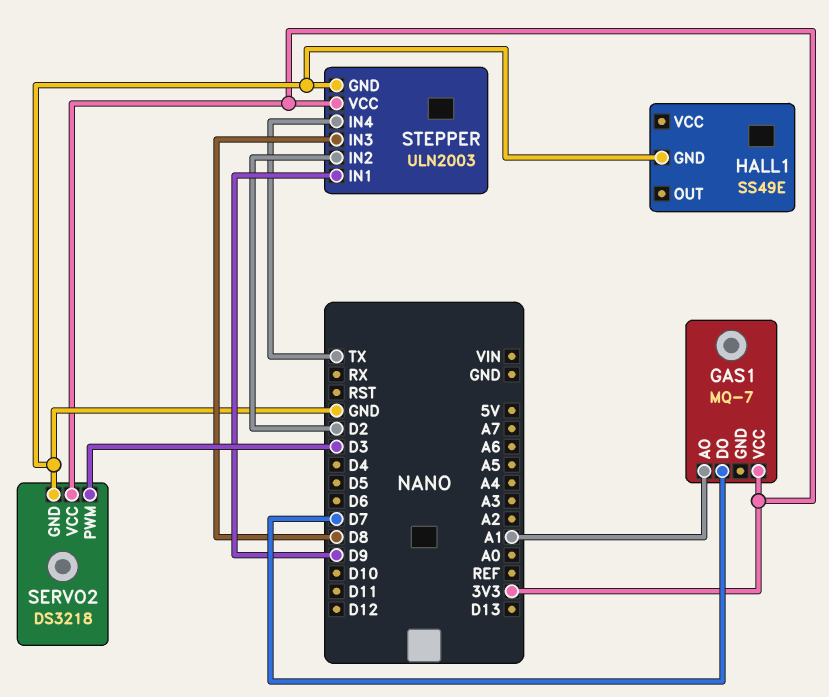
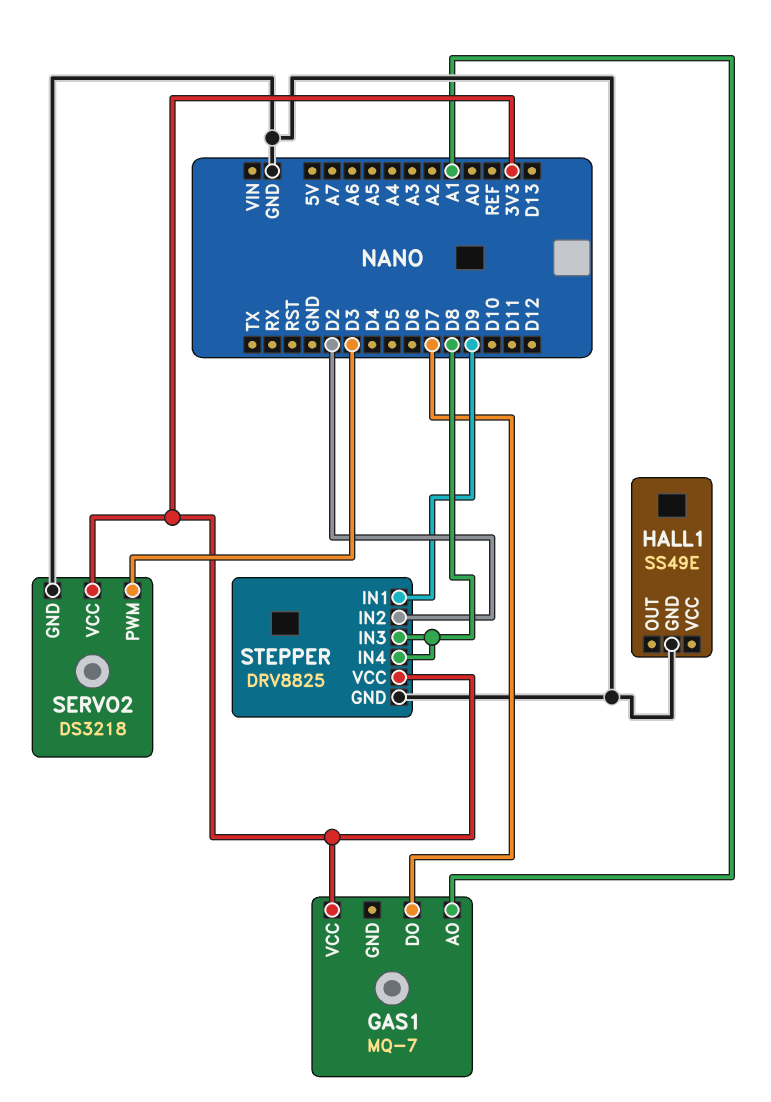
STEPPER: ULN2003 -> DRV8825
STEPPER pin IN4: TX -> D8

